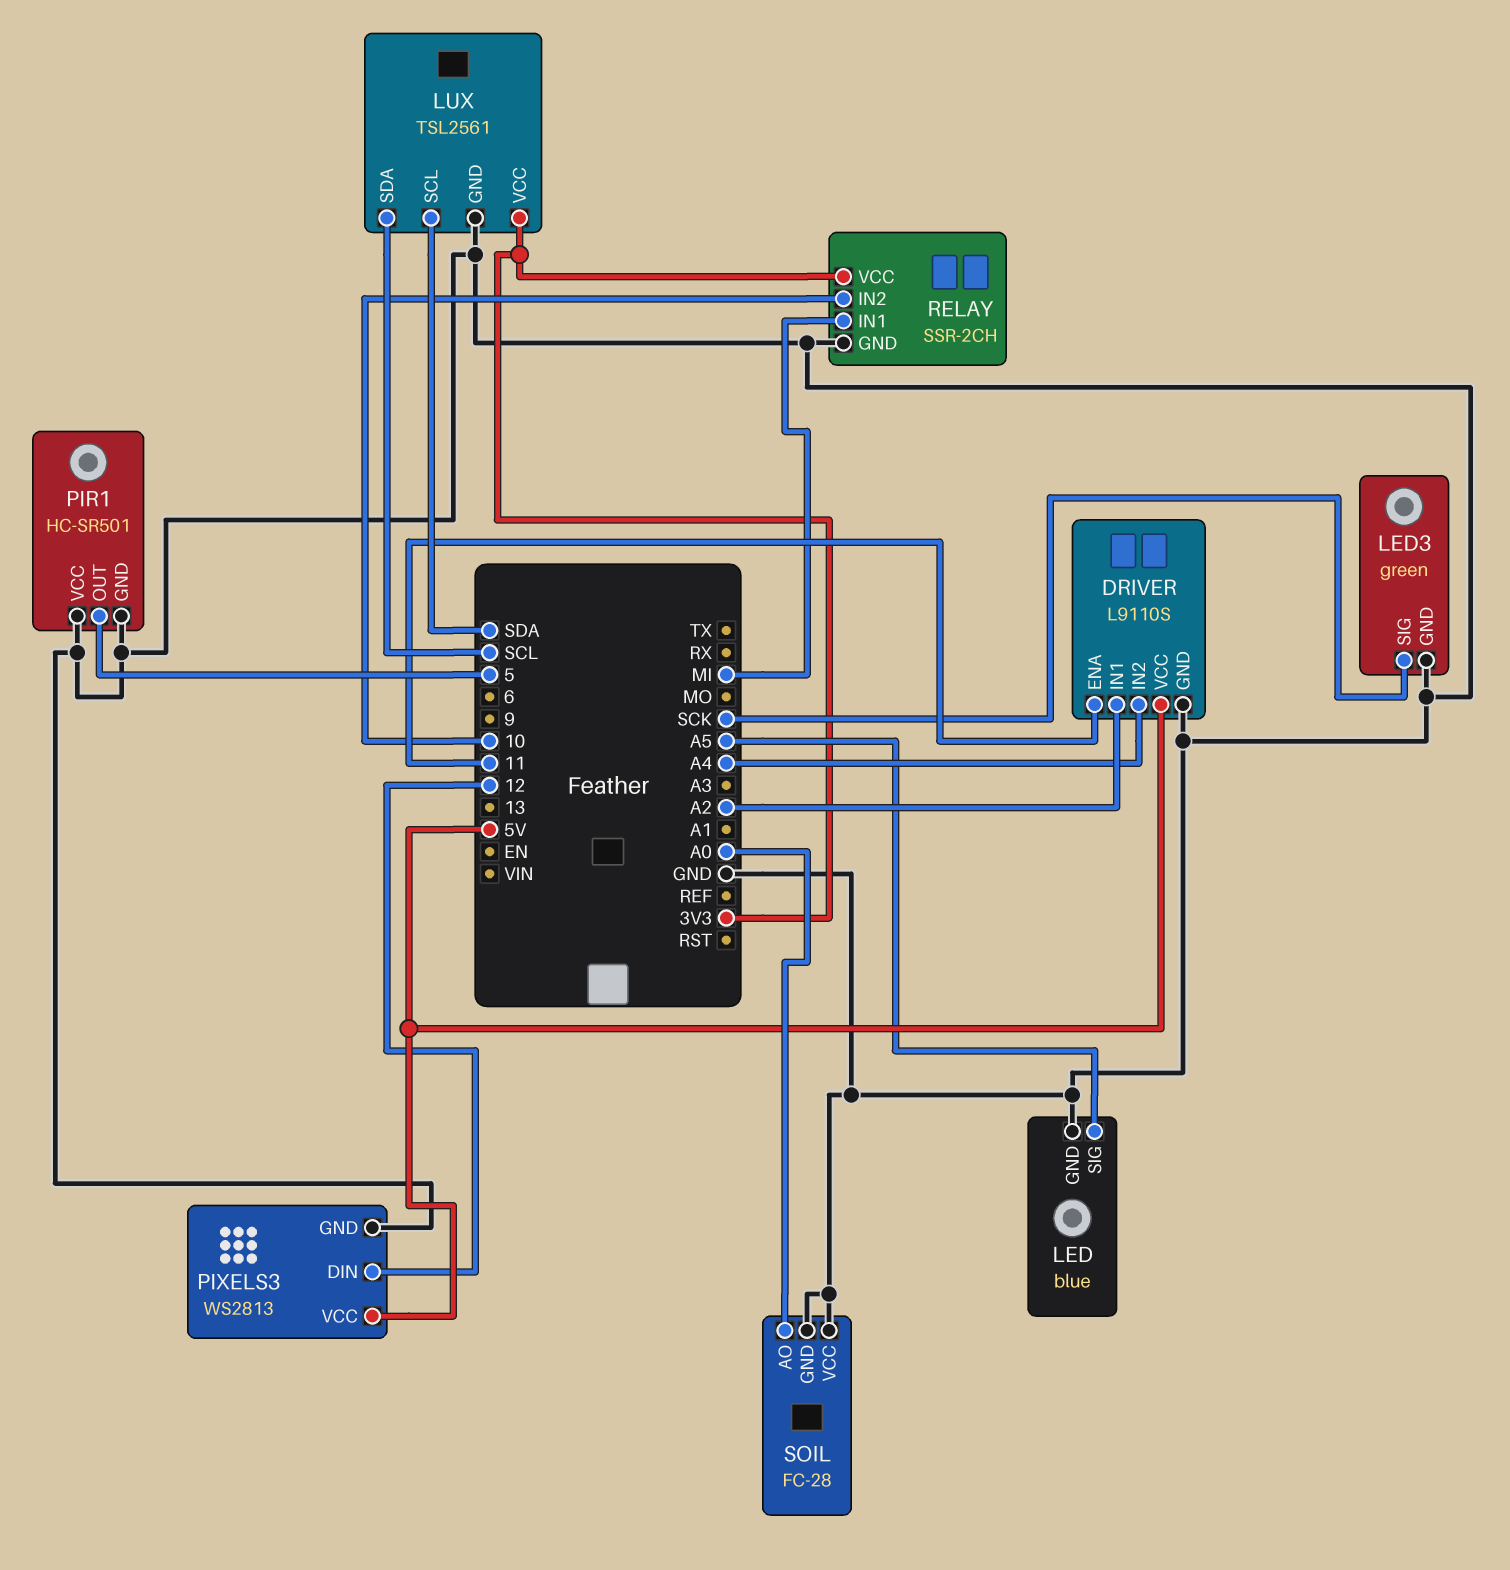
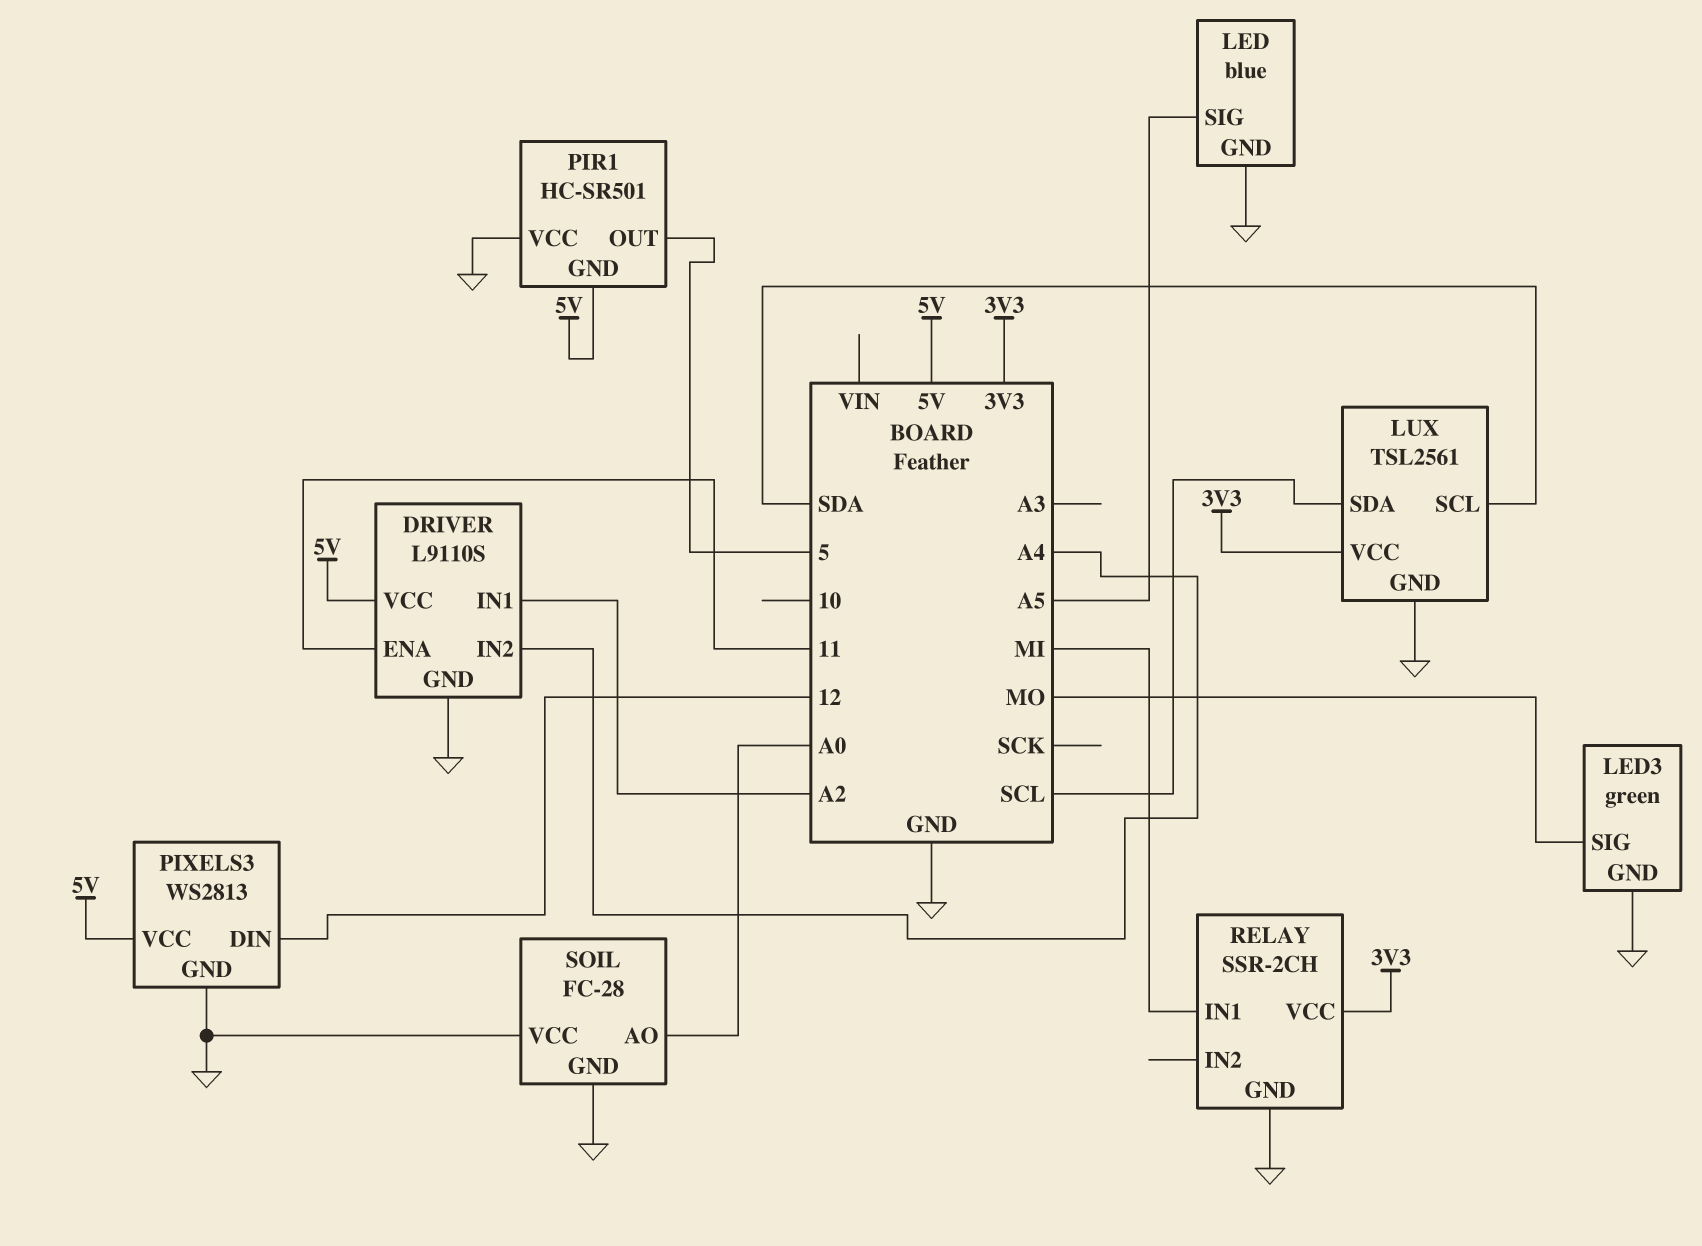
LED3 pin SIG: SCK -> MO
PIR1 pin GND: GND -> 5V
RELAY pin IN2: 10 -> none

